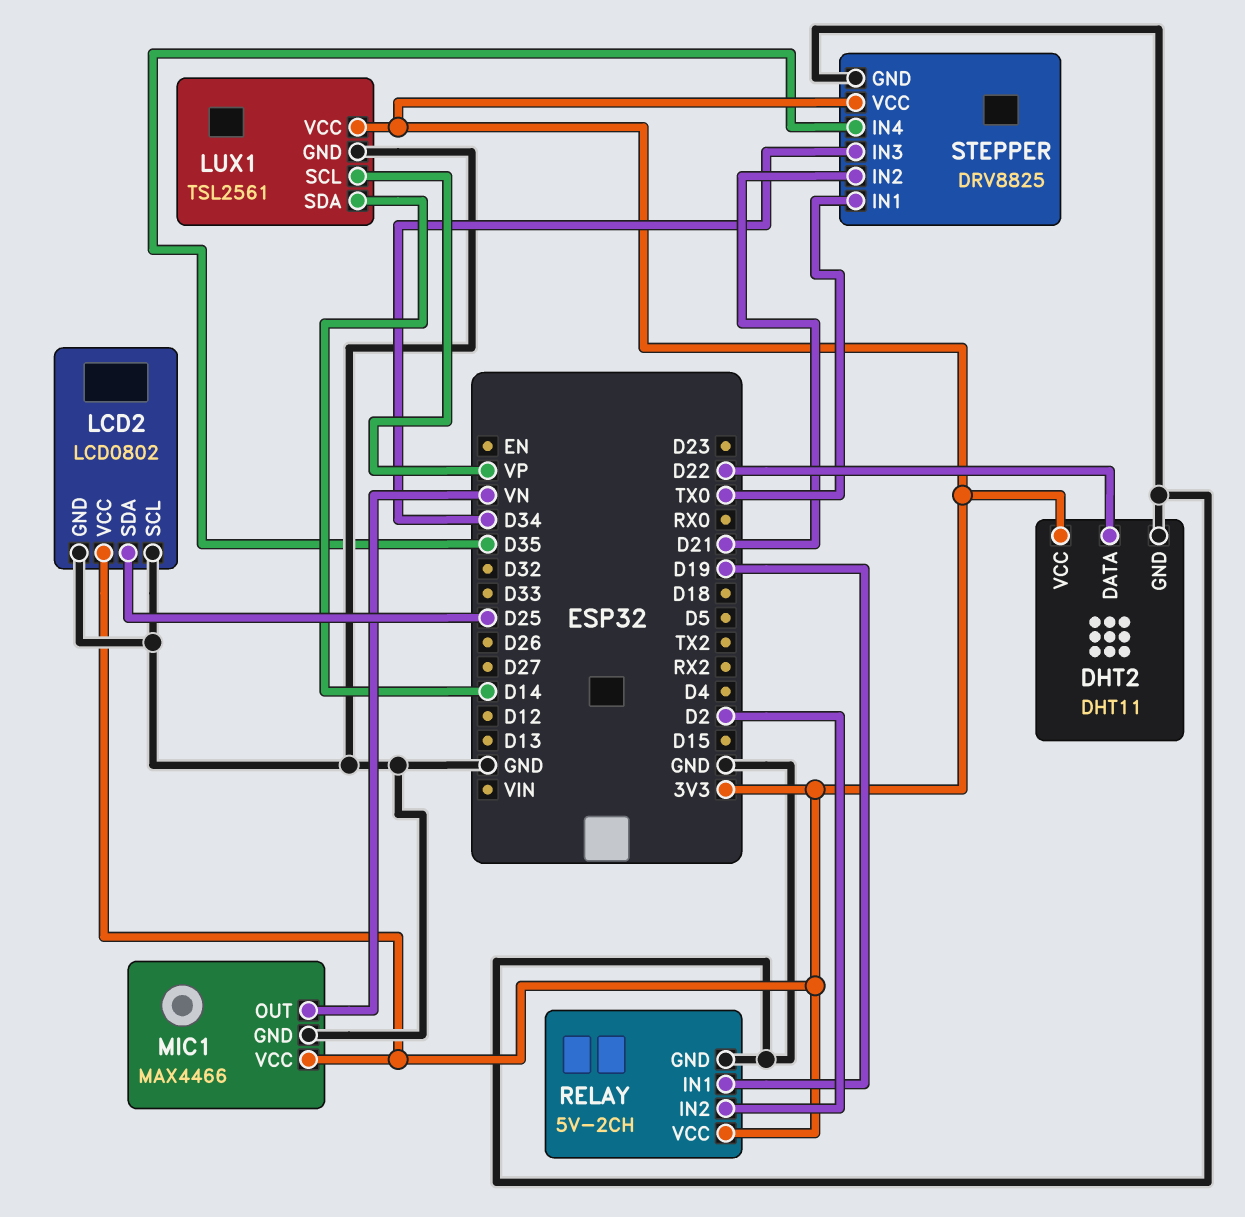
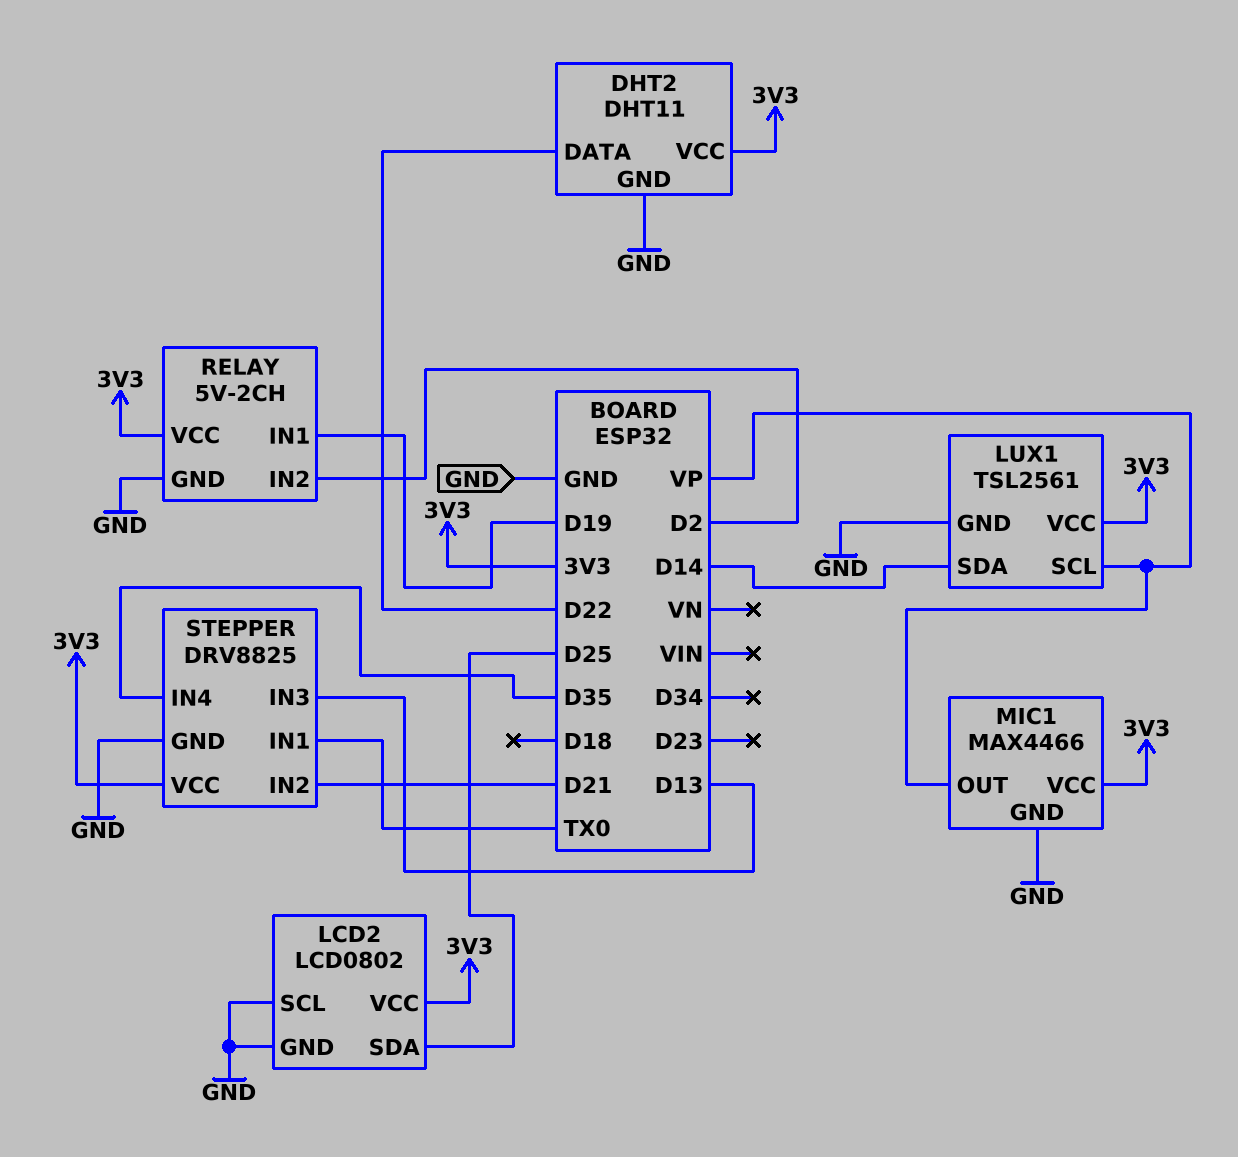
MIC1 pin OUT: VN -> VP
STEPPER pin IN3: D34 -> D13

